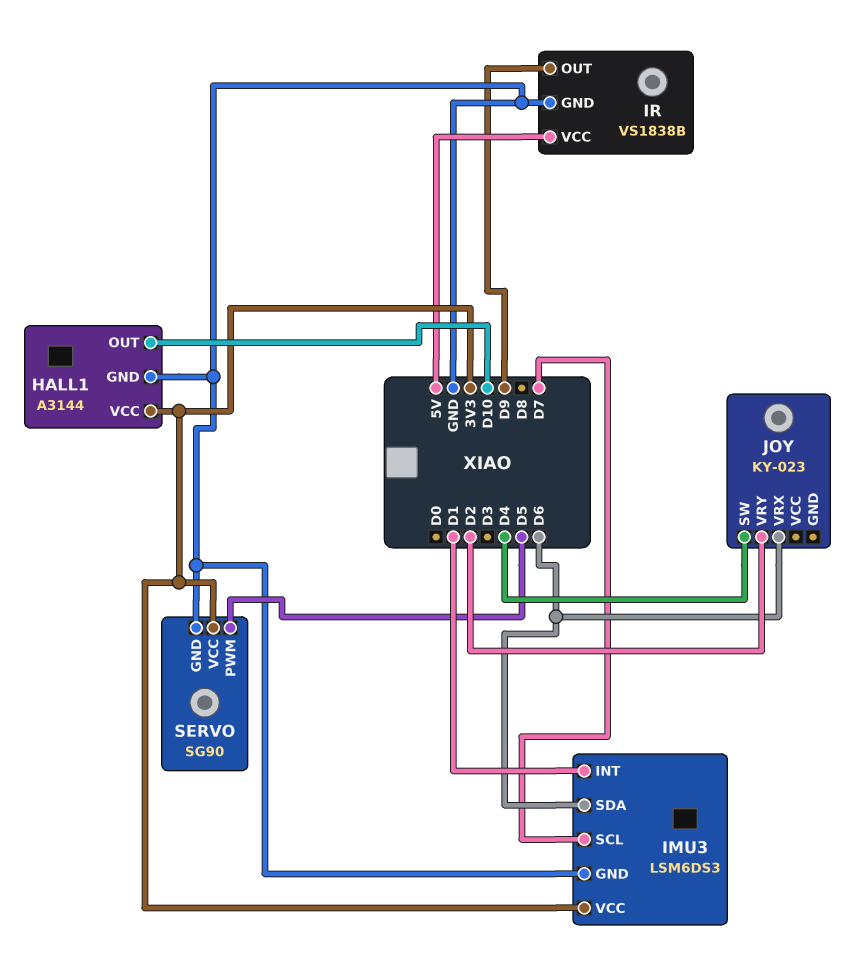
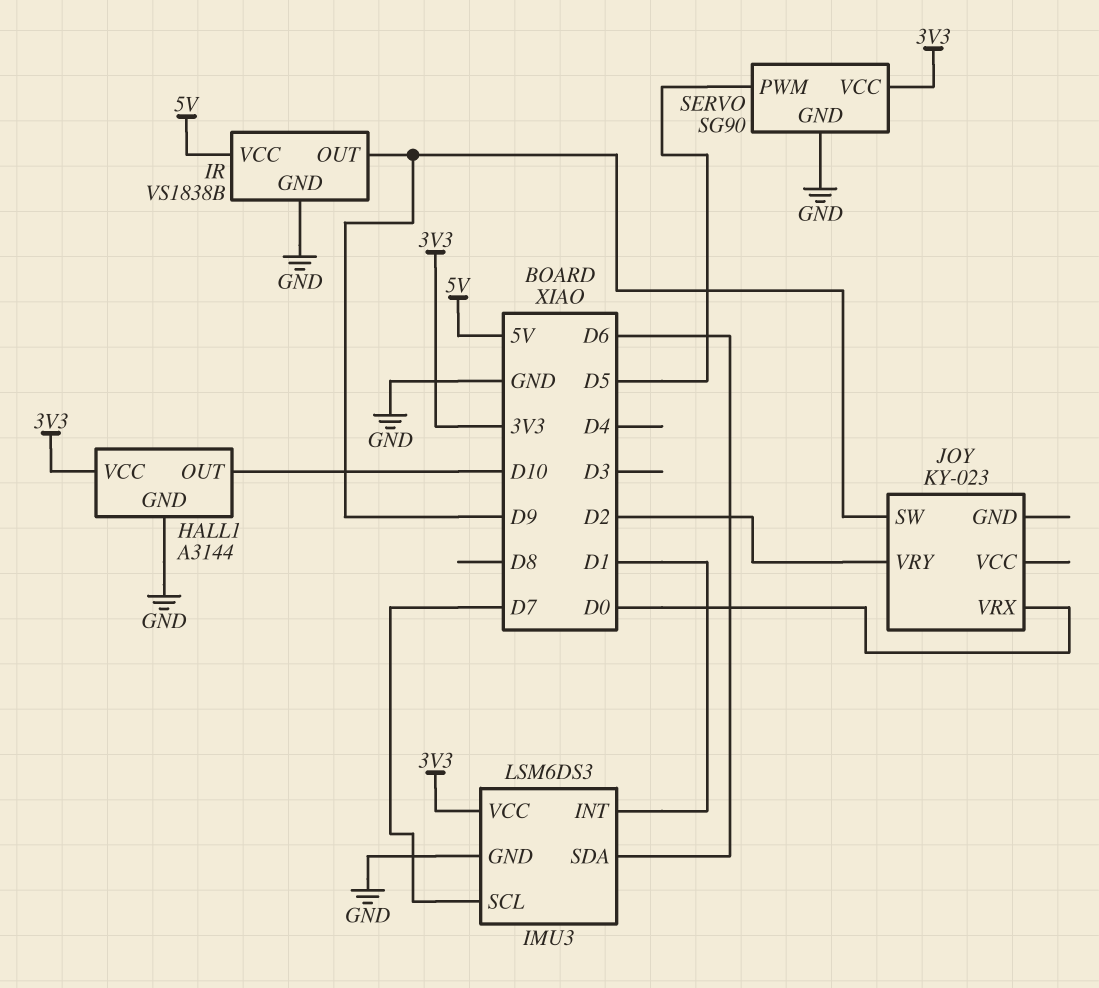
JOY pin SW: D4 -> D9
JOY pin VRX: D6 -> D0

